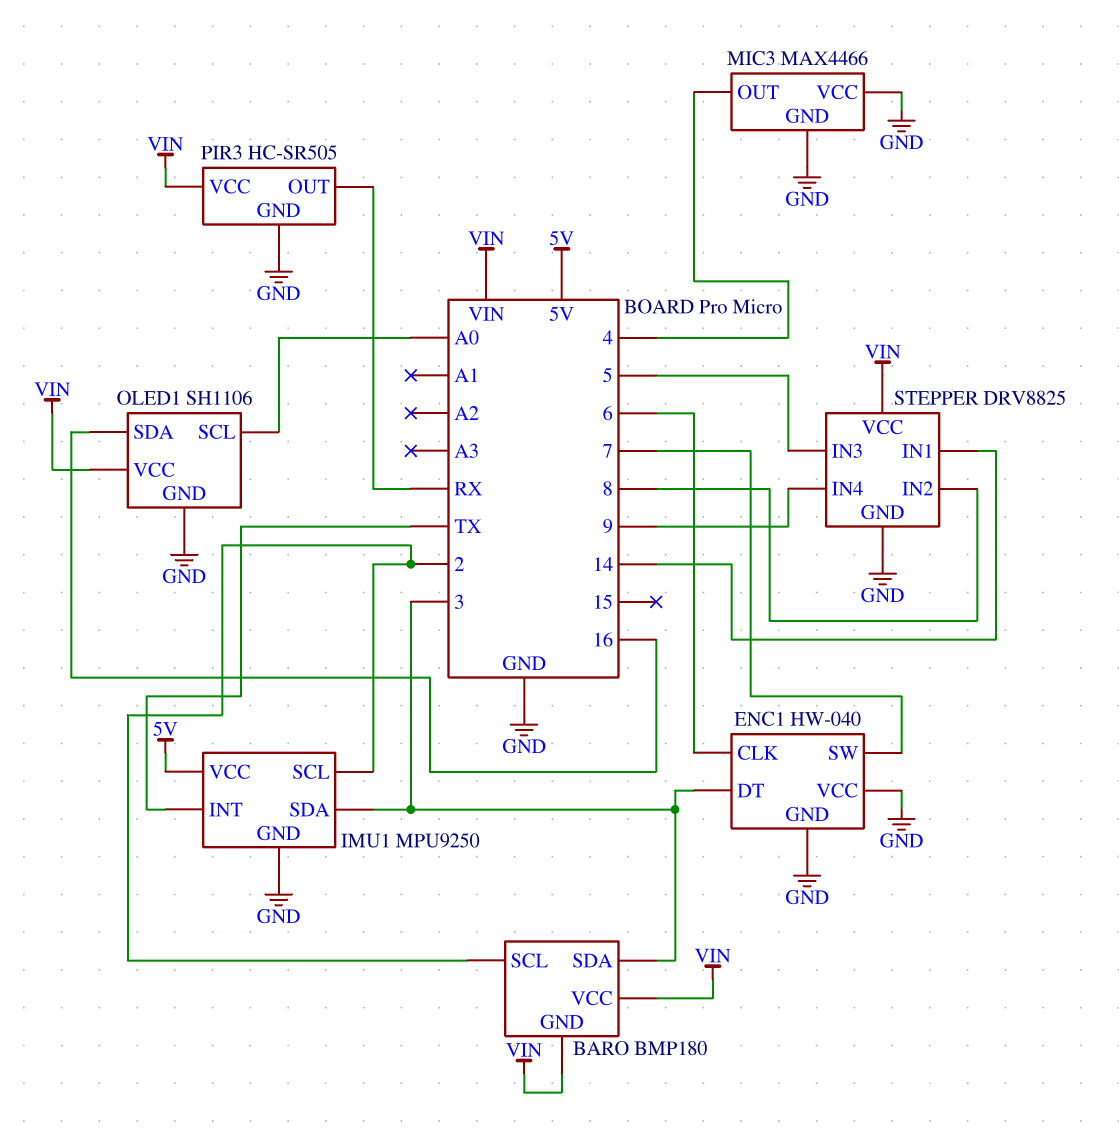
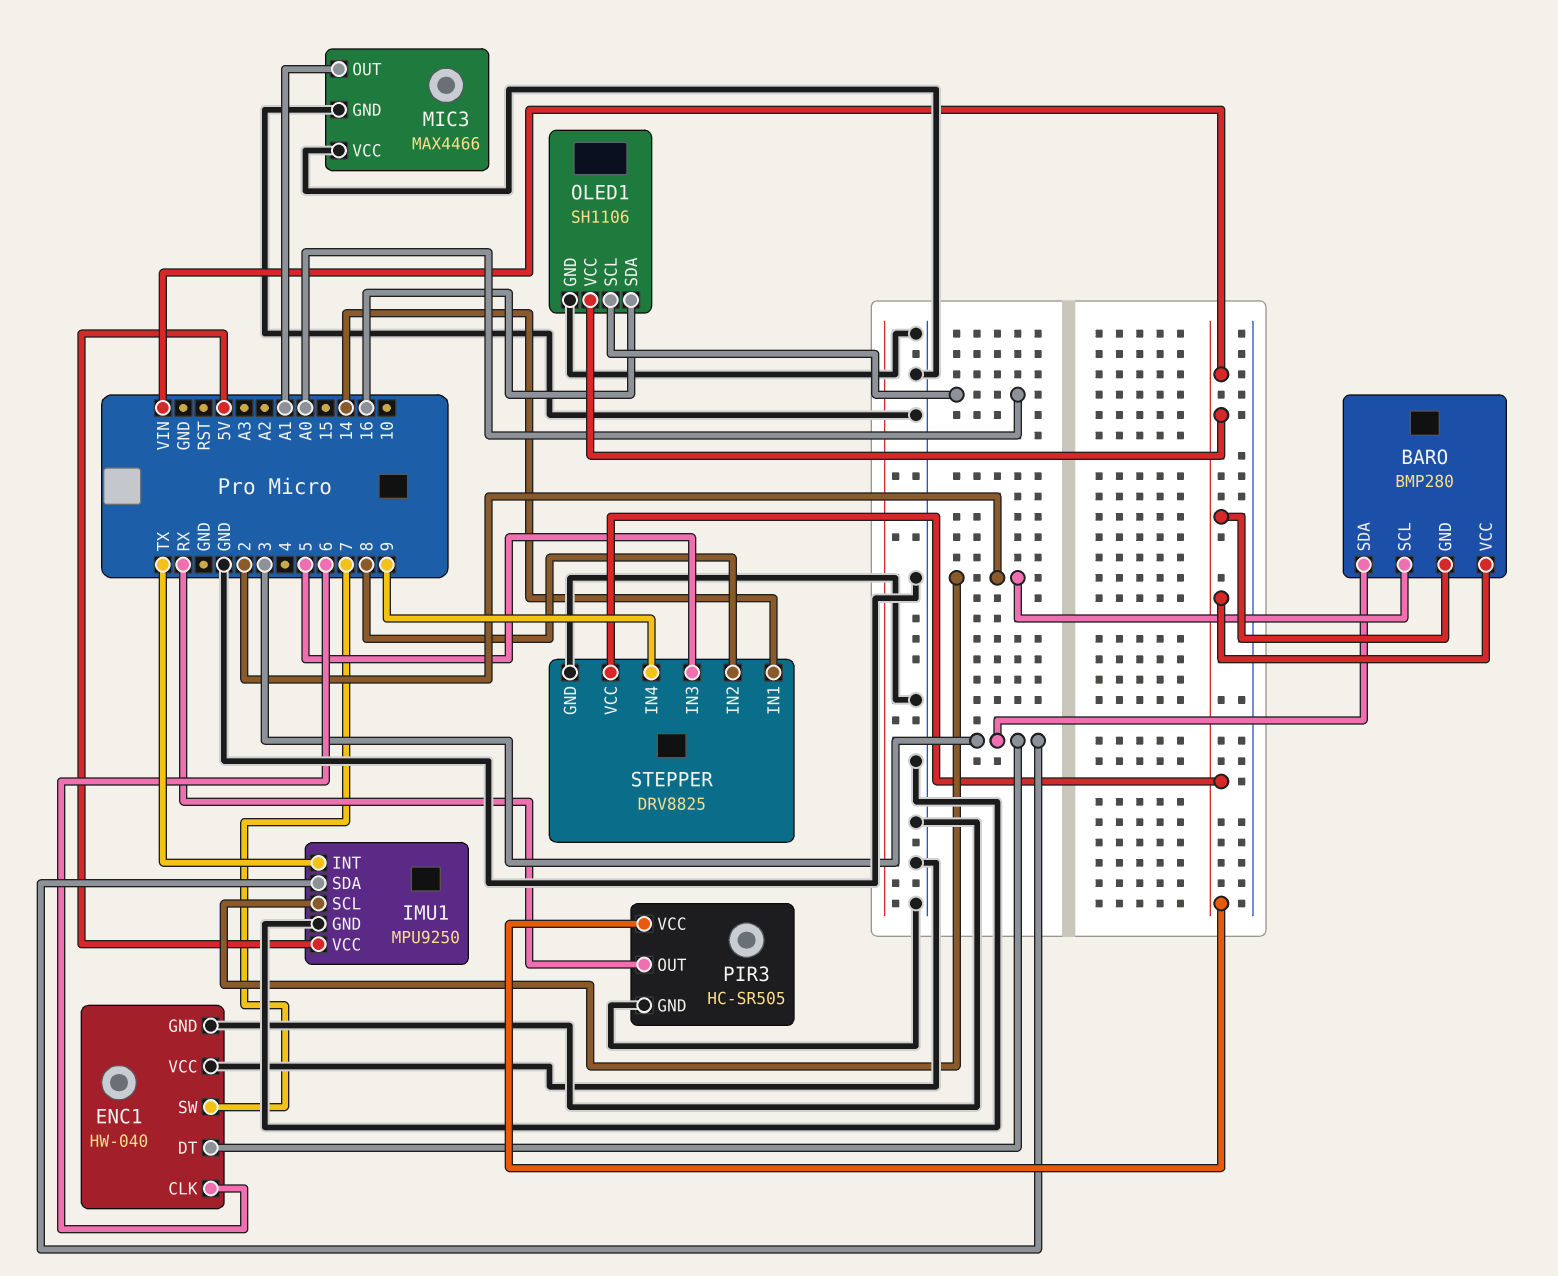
BARO: BMP180 -> BMP280
MIC3 pin OUT: 4 -> A1

